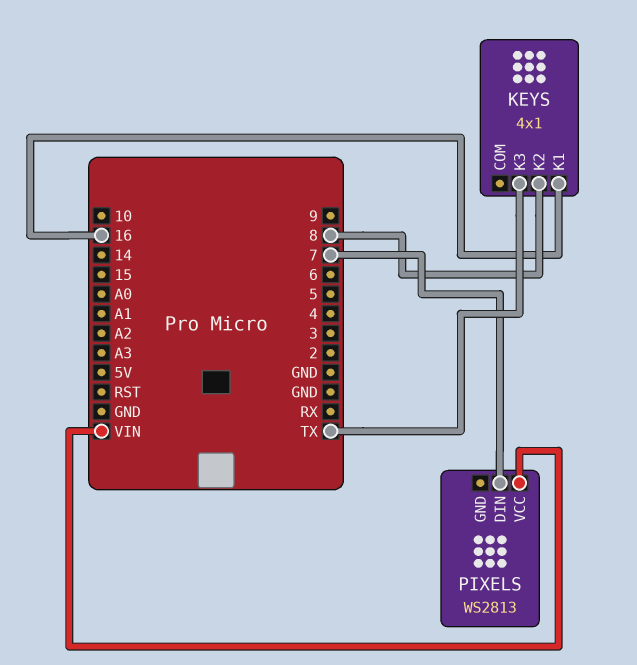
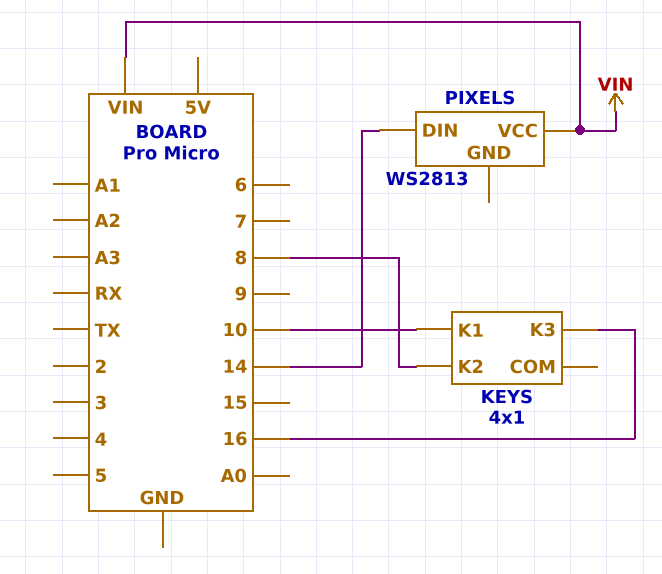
KEYS pin K1: 16 -> 10
KEYS pin K3: TX -> 16
PIXELS pin DIN: 7 -> 14

